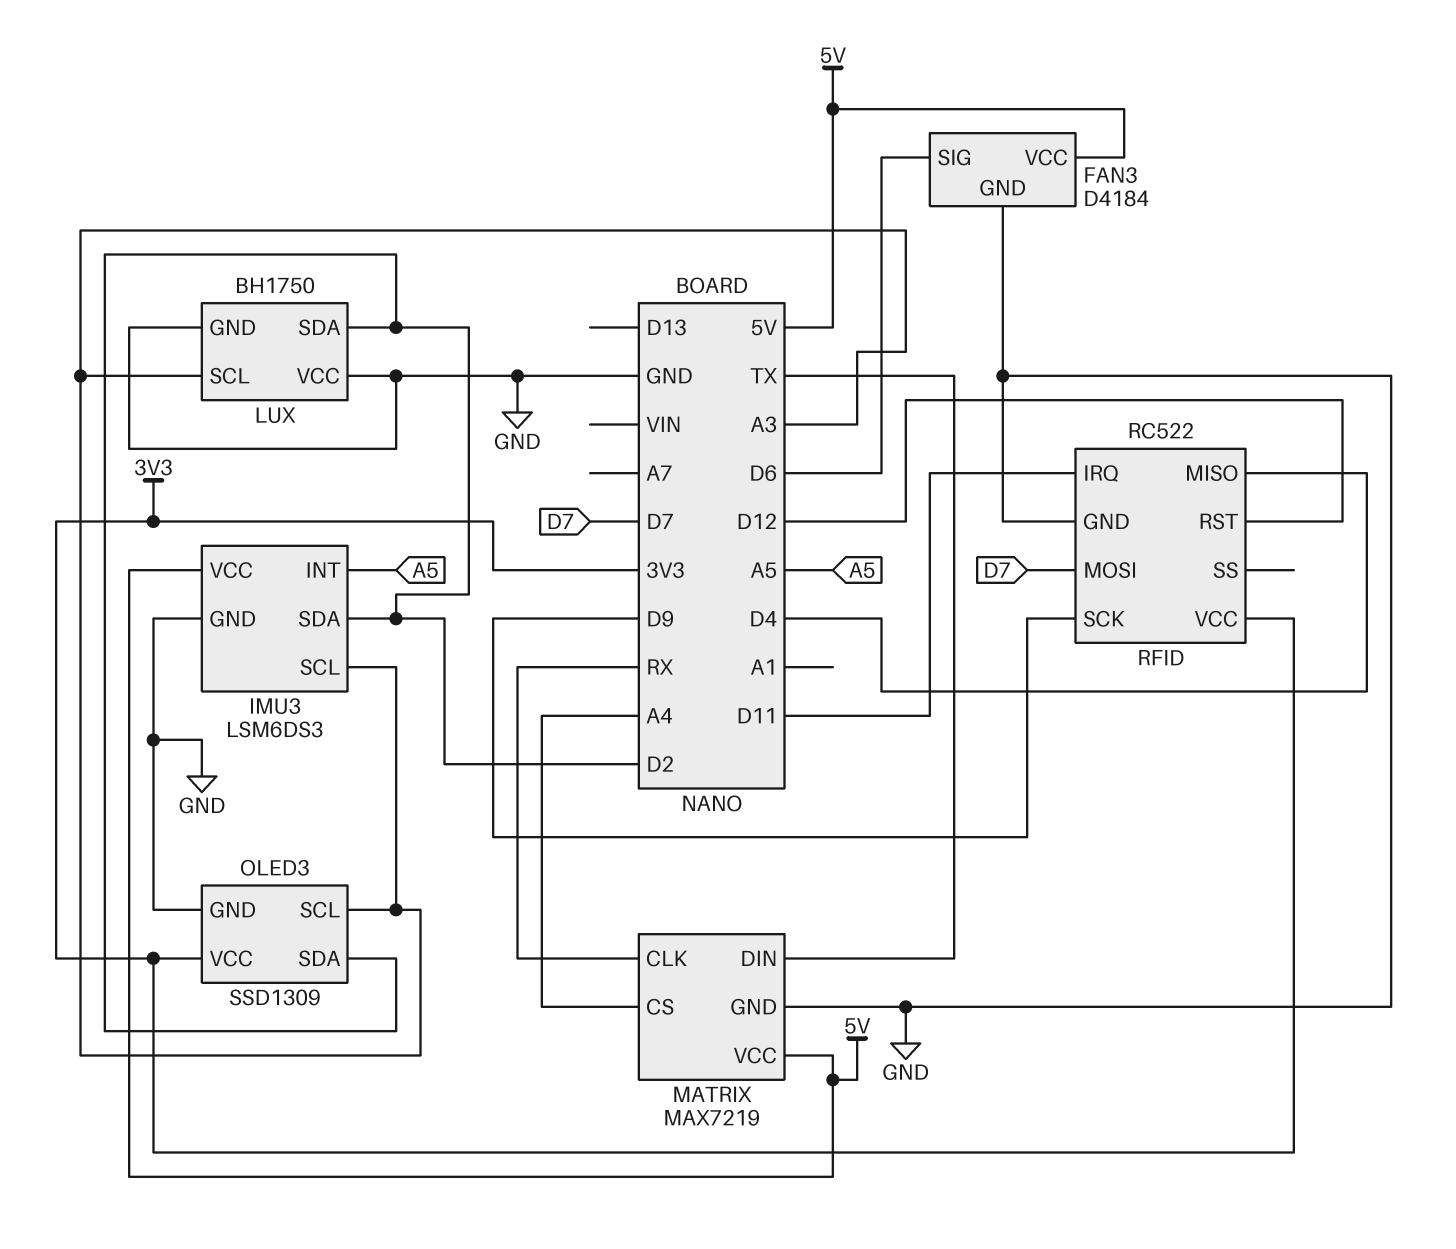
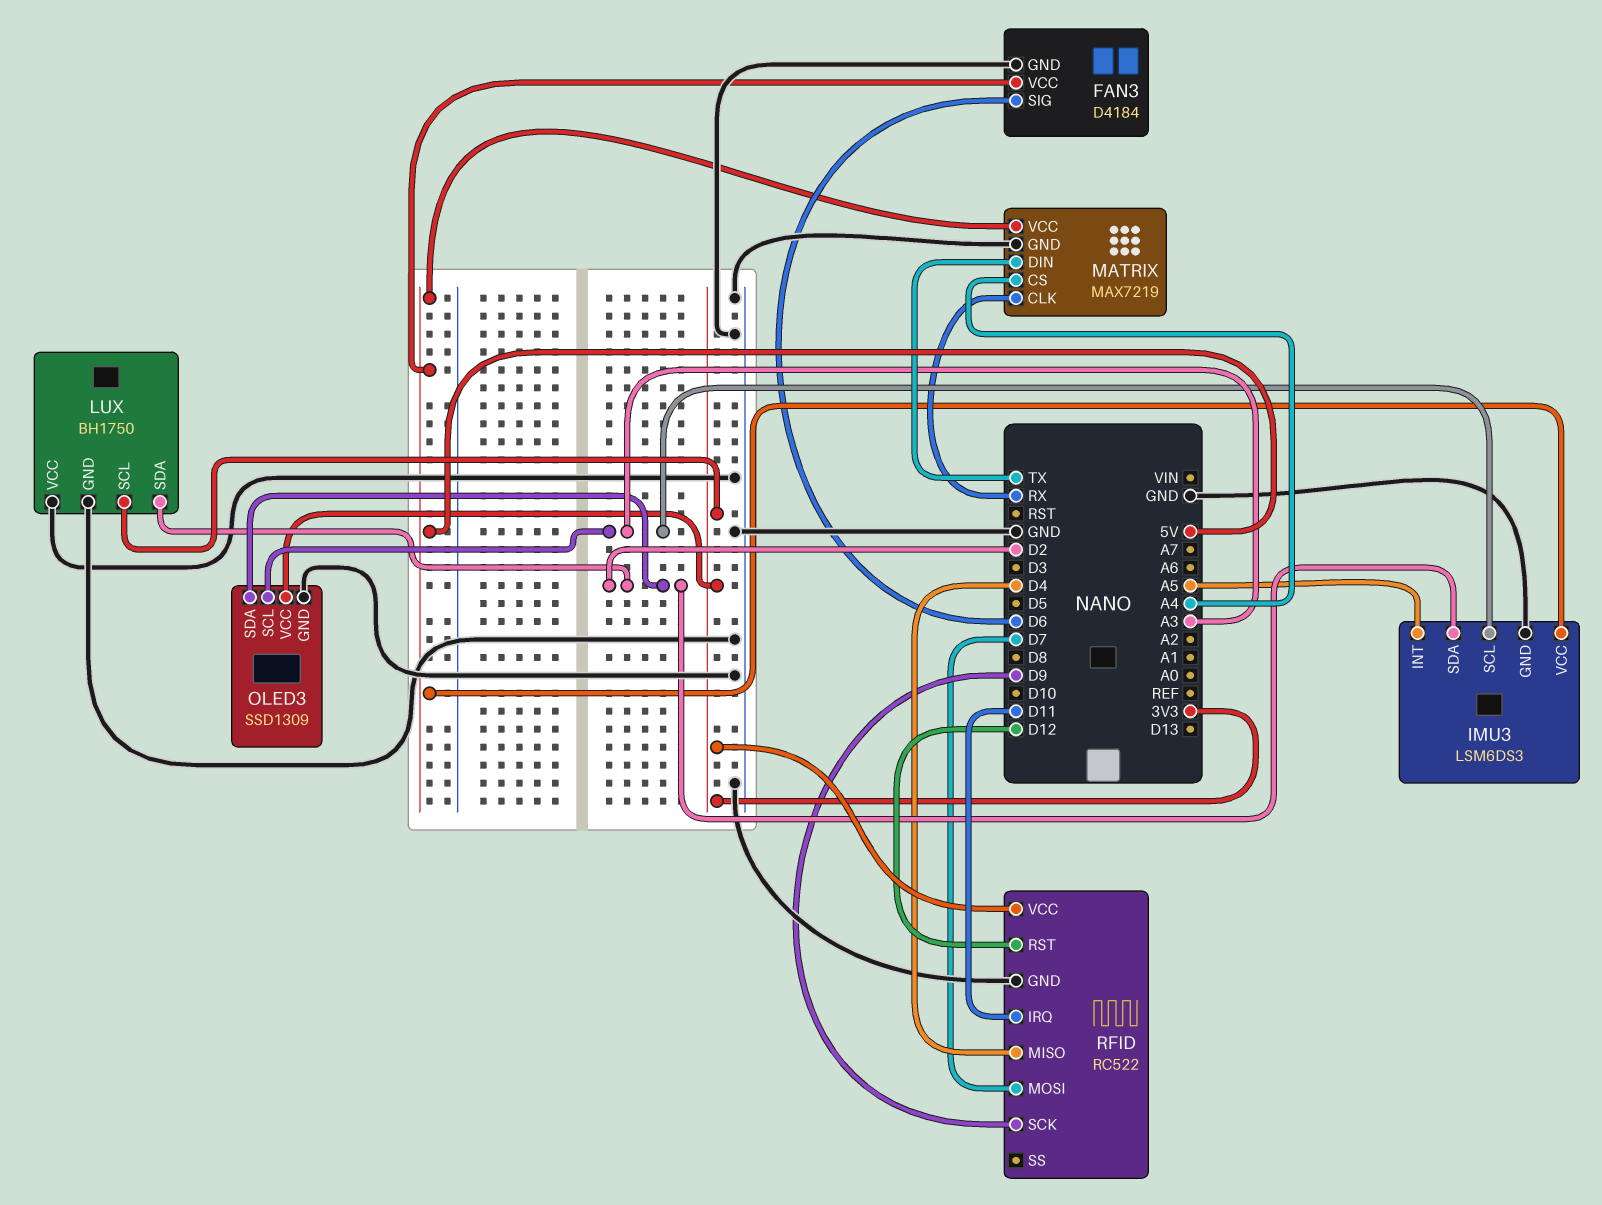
LUX pin SCL: A3 -> 3V3

